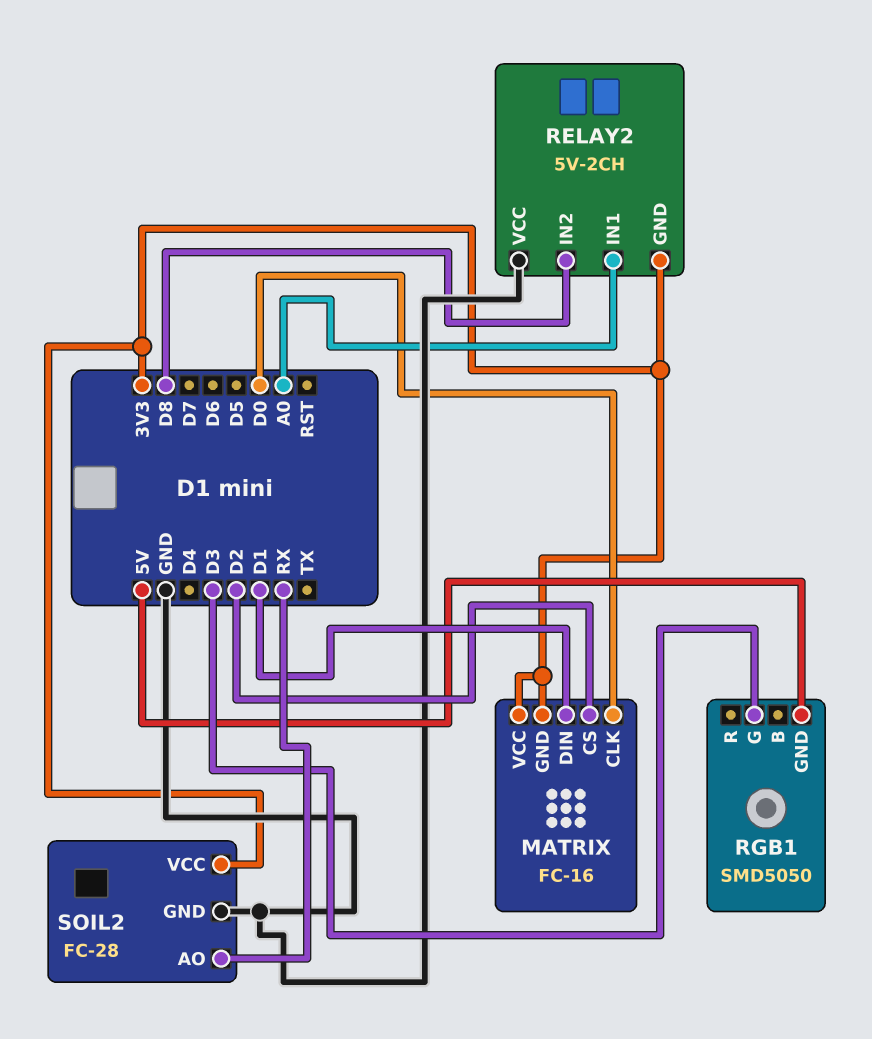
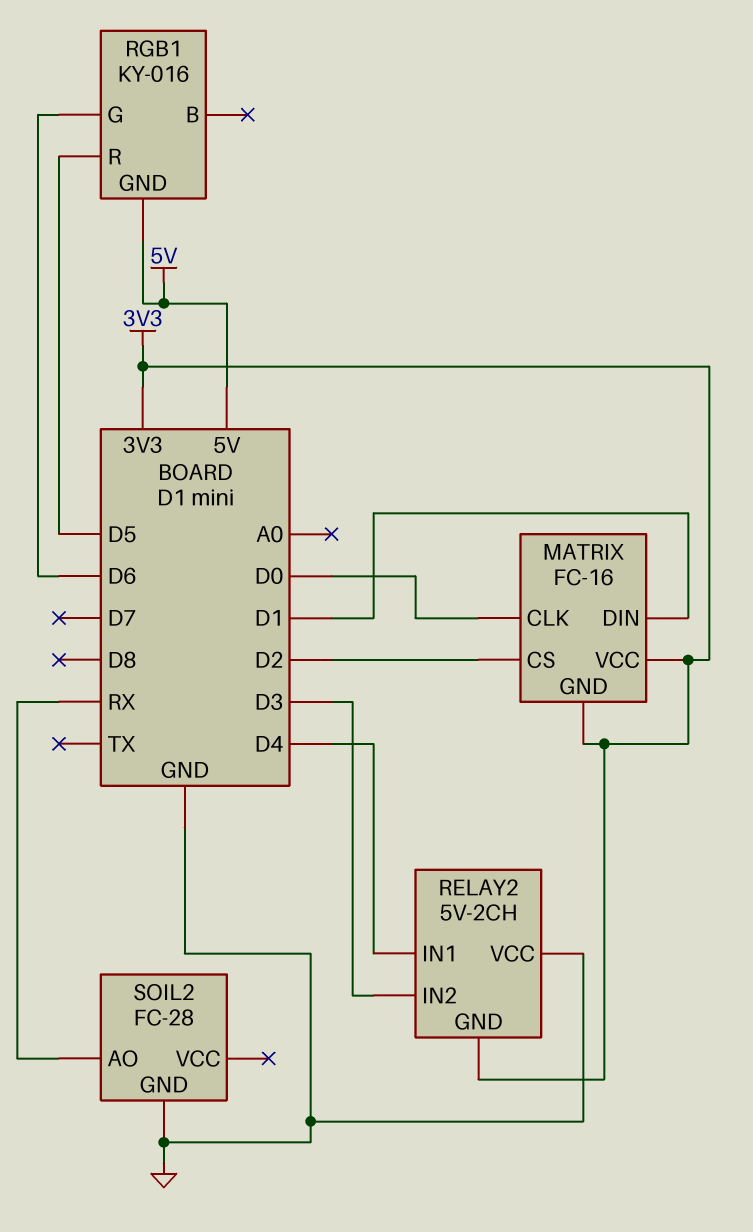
RELAY2 pin IN1: A0 -> D4
RELAY2 pin IN2: D8 -> D3
RGB1: SMD5050 -> KY-016
RGB1 pin G: D3 -> D6
RGB1 pin R: none -> D5
SOIL2 pin VCC: 3V3 -> none

